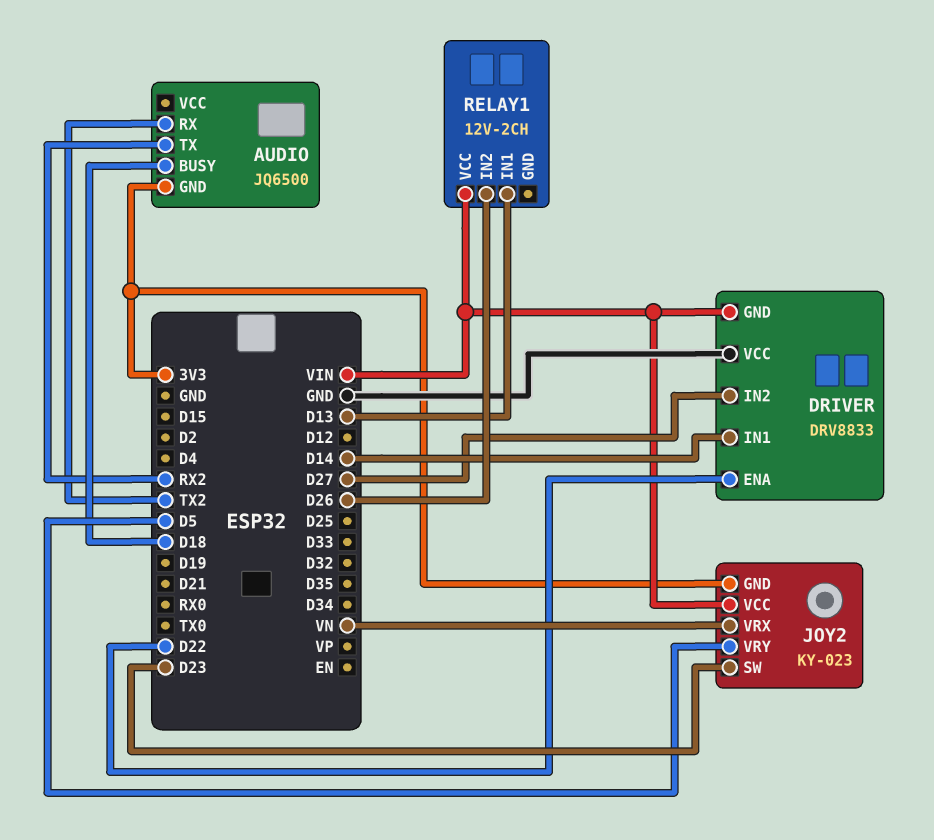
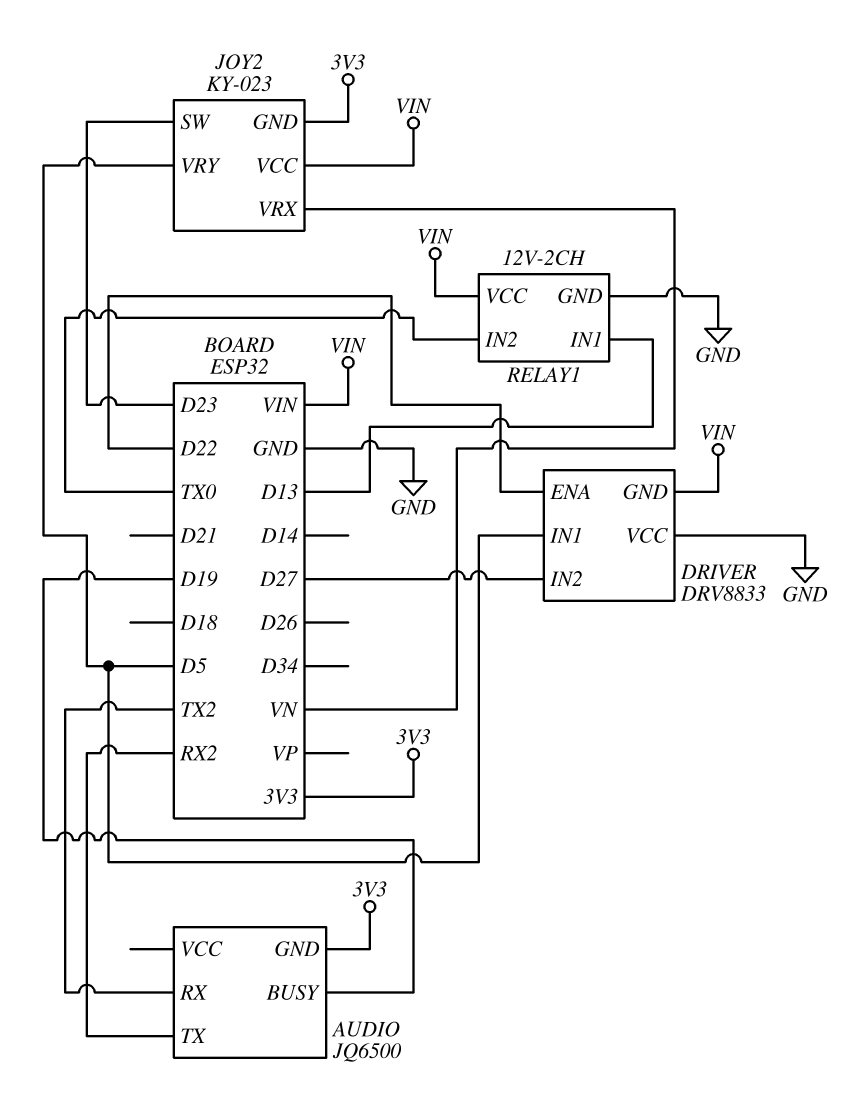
AUDIO pin BUSY: D18 -> D19
DRIVER pin IN1: D14 -> D5
RELAY1 pin GND: none -> GND
RELAY1 pin IN2: D26 -> TX0

